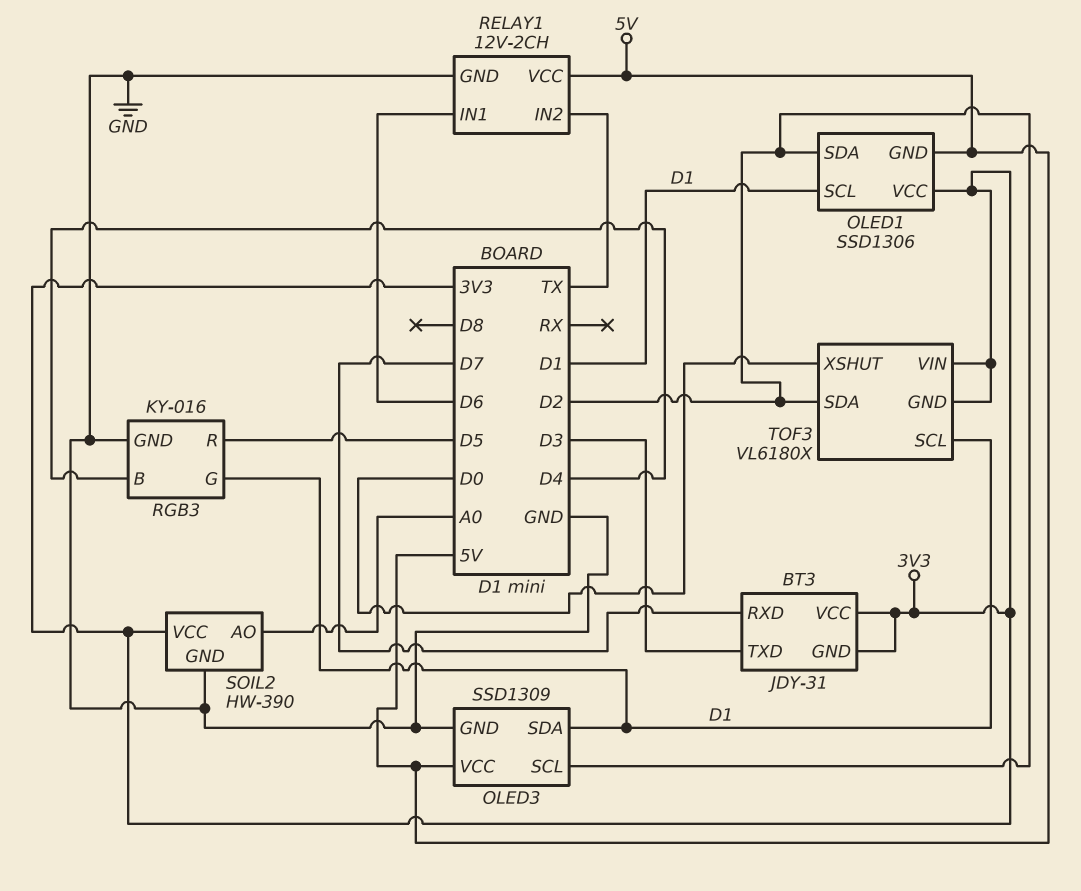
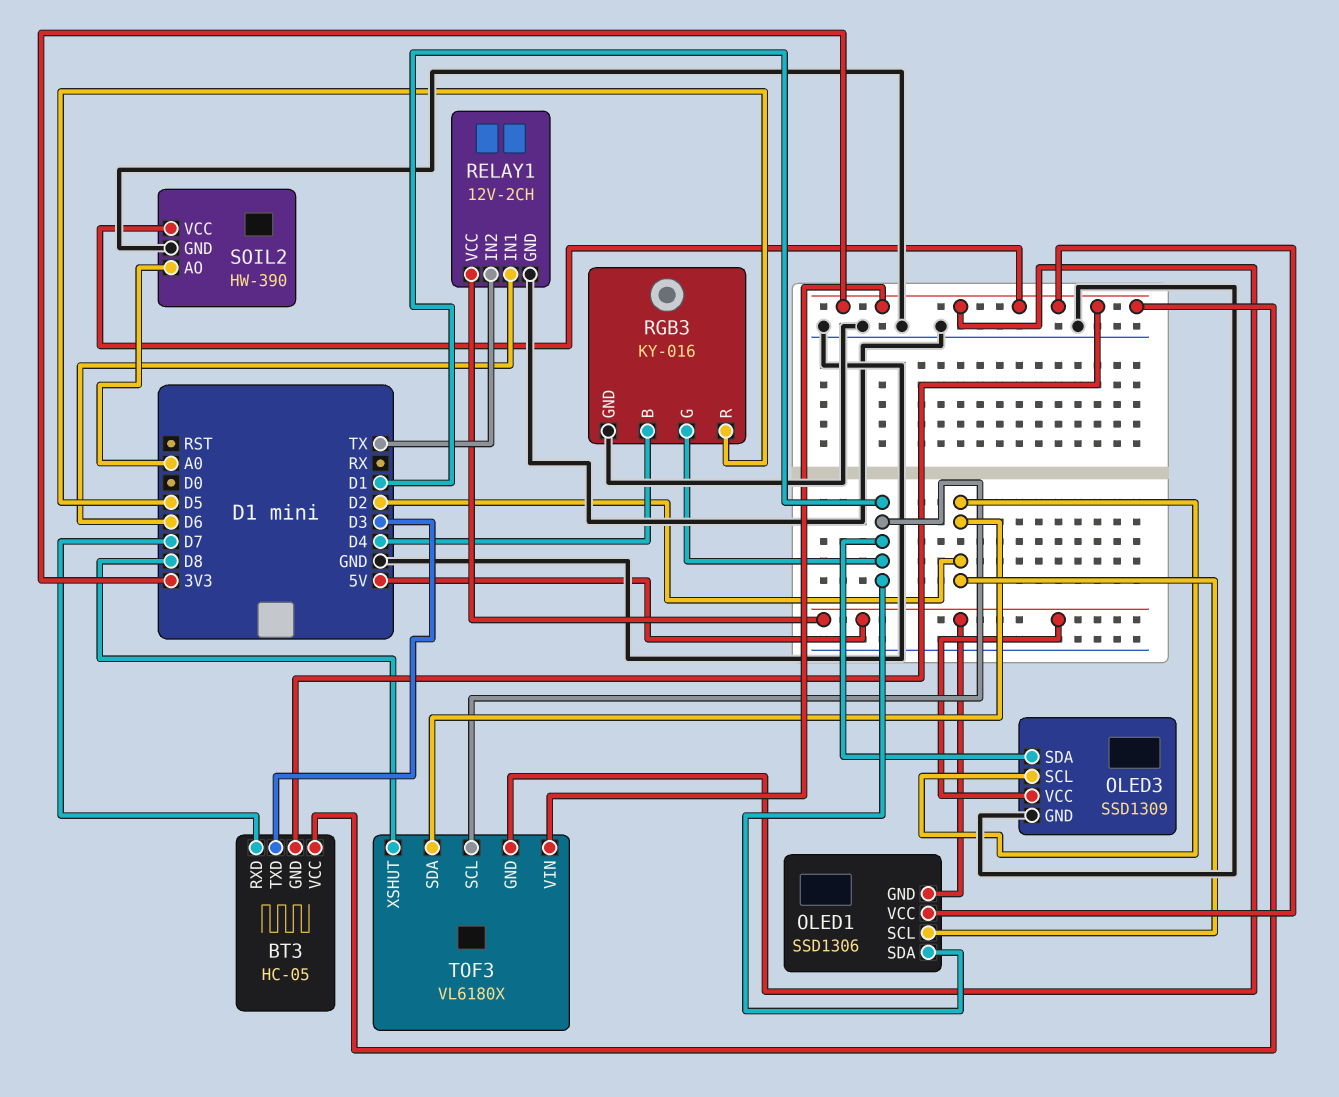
BT3: JDY-31 -> HC-05
OLED1 pin SCL: D1 -> D2
OLED1 pin SDA: D2 -> D1
TOF3 pin XSHUT: D0 -> D8

